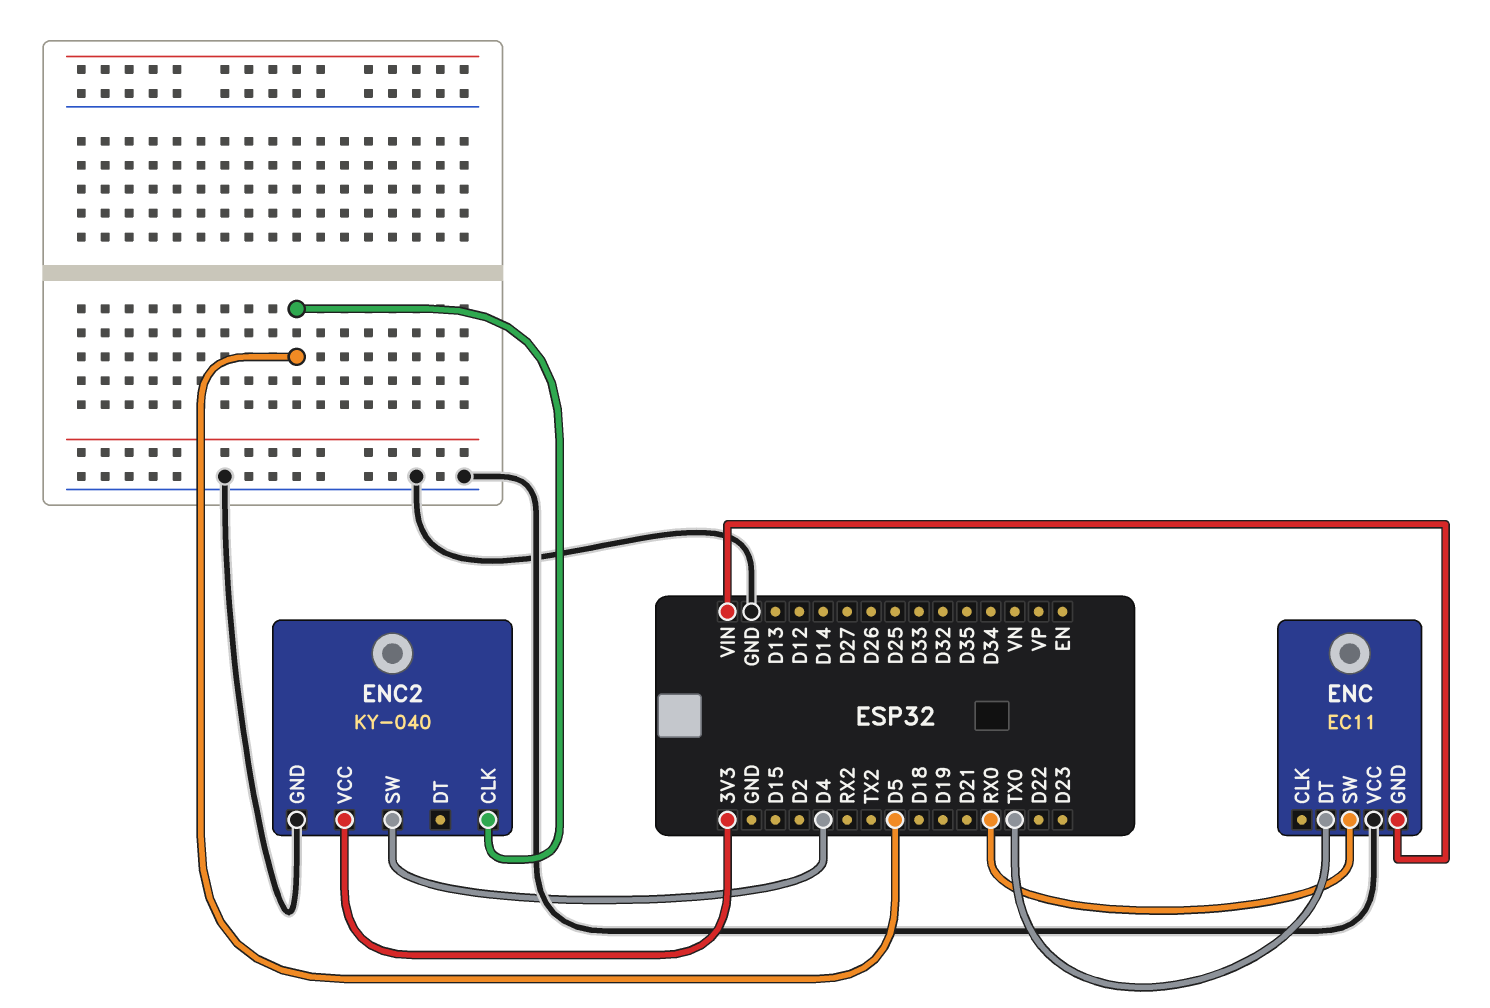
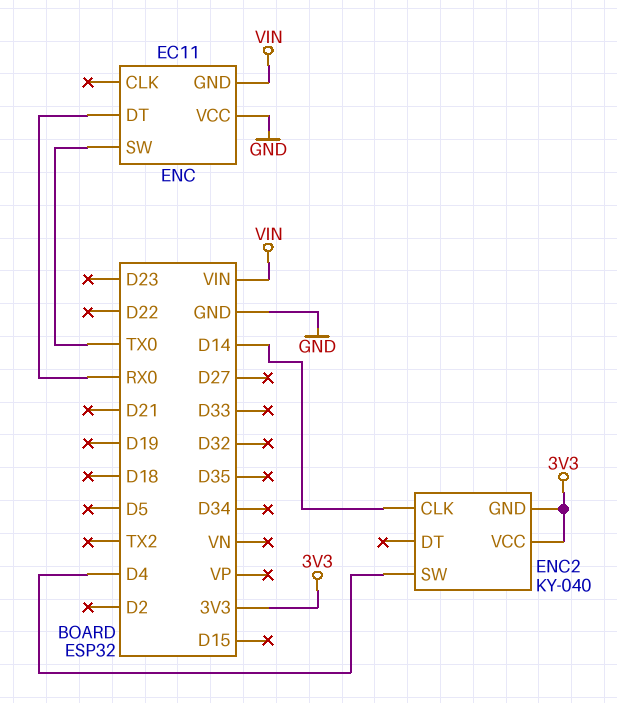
ENC pin DT: TX0 -> RX0
ENC pin SW: RX0 -> TX0
ENC2 pin CLK: D5 -> D14
ENC2 pin GND: GND -> 3V3

